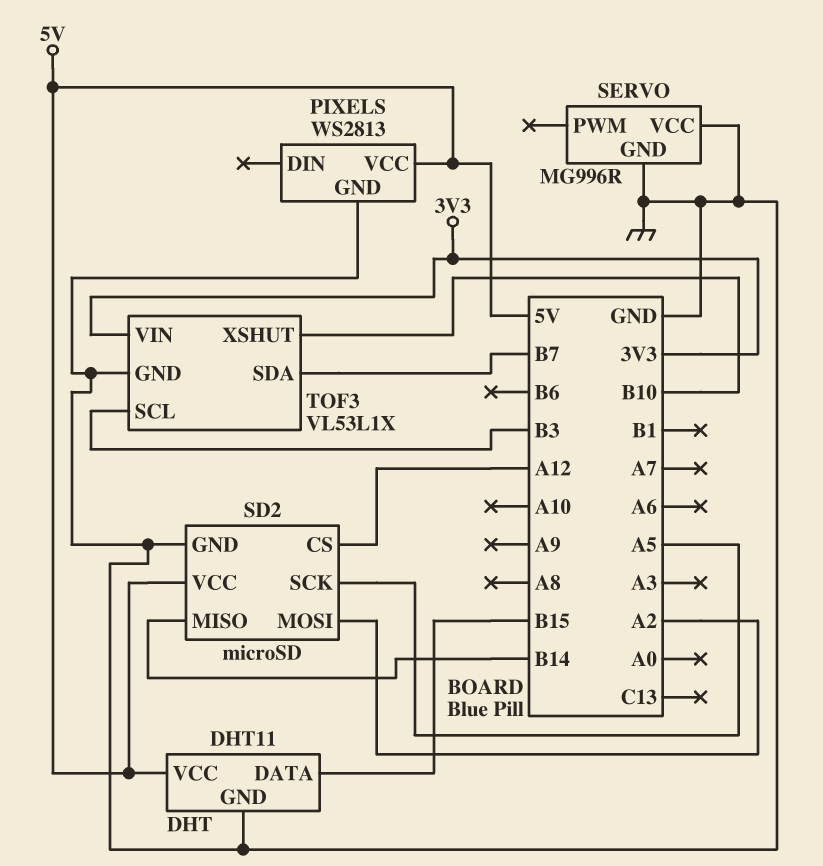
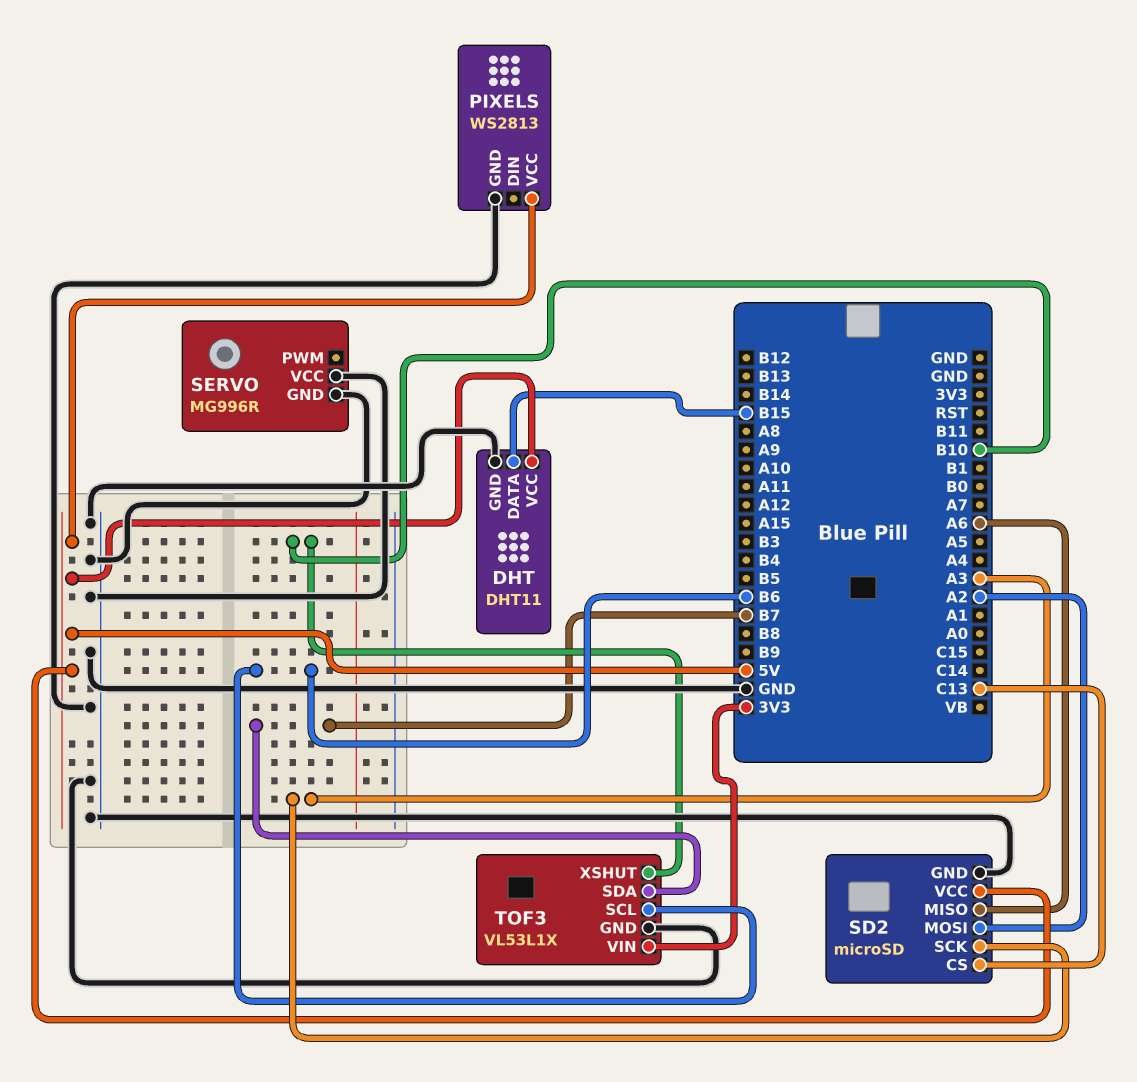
SD2 pin CS: A12 -> C13
SD2 pin MISO: B14 -> A6
SD2 pin SCK: A5 -> A3
TOF3 pin SCL: B3 -> B6

